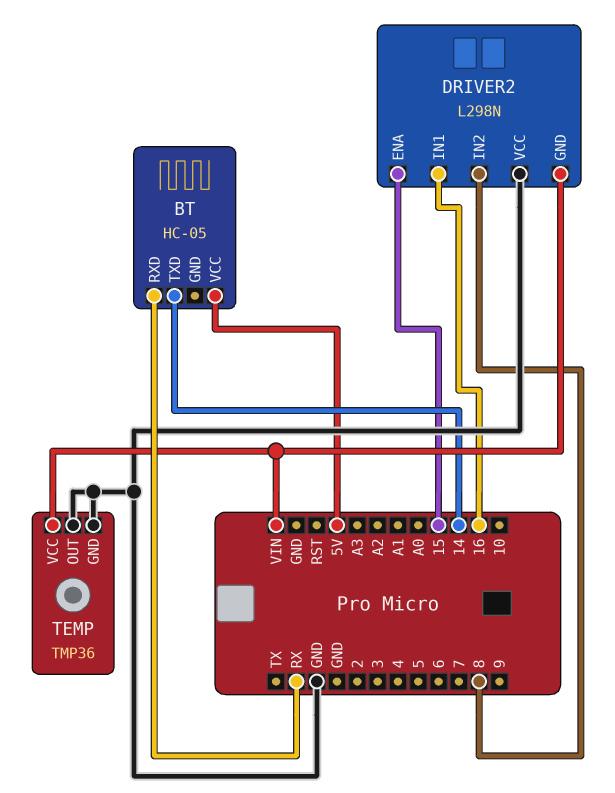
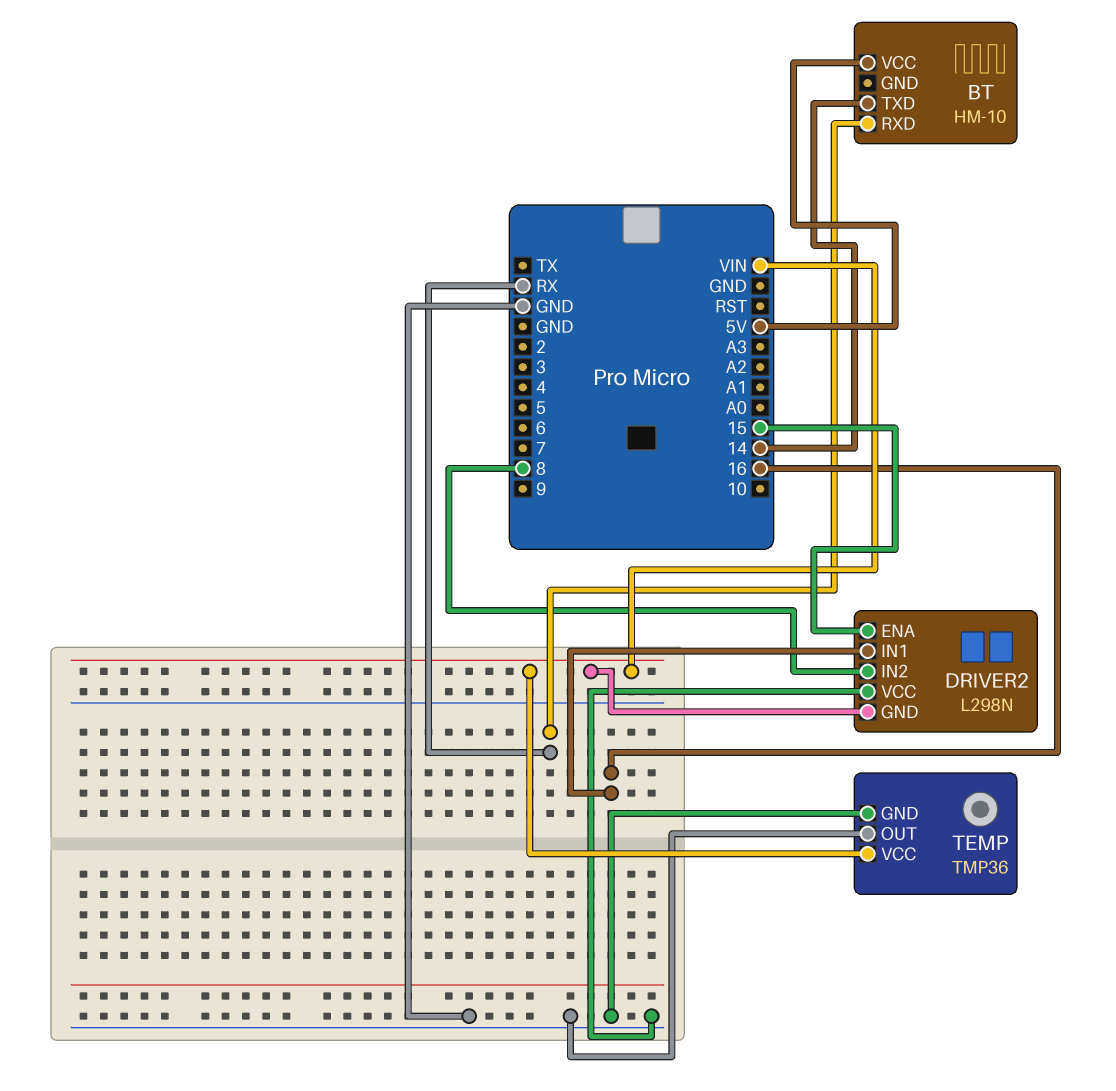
BT: HC-05 -> HM-10

